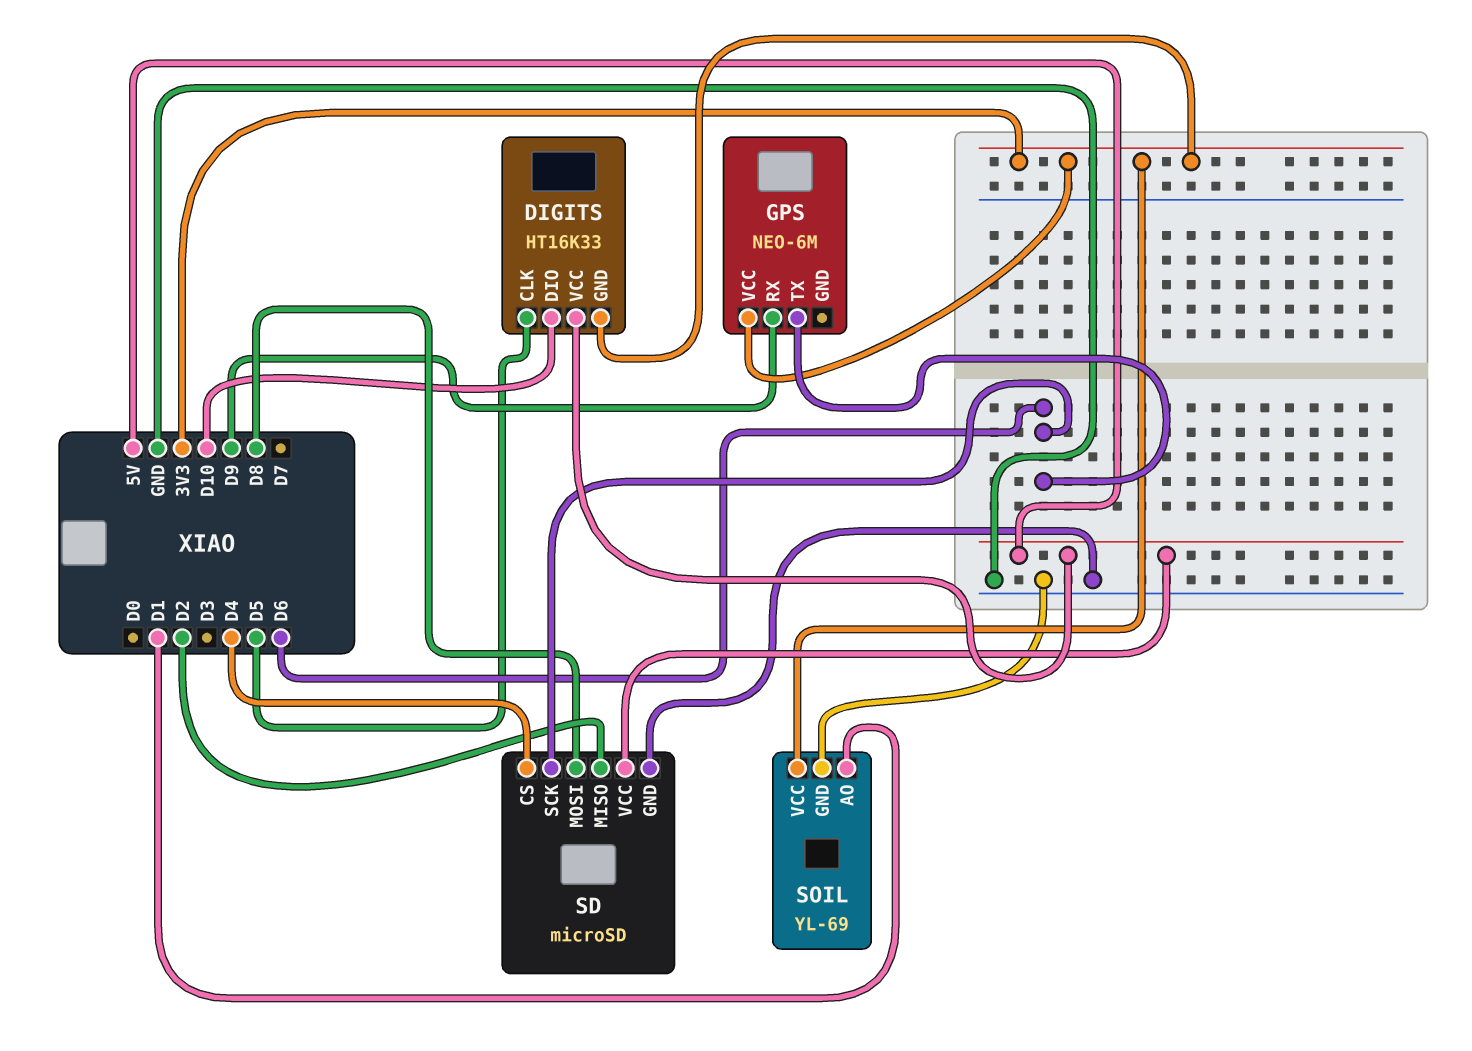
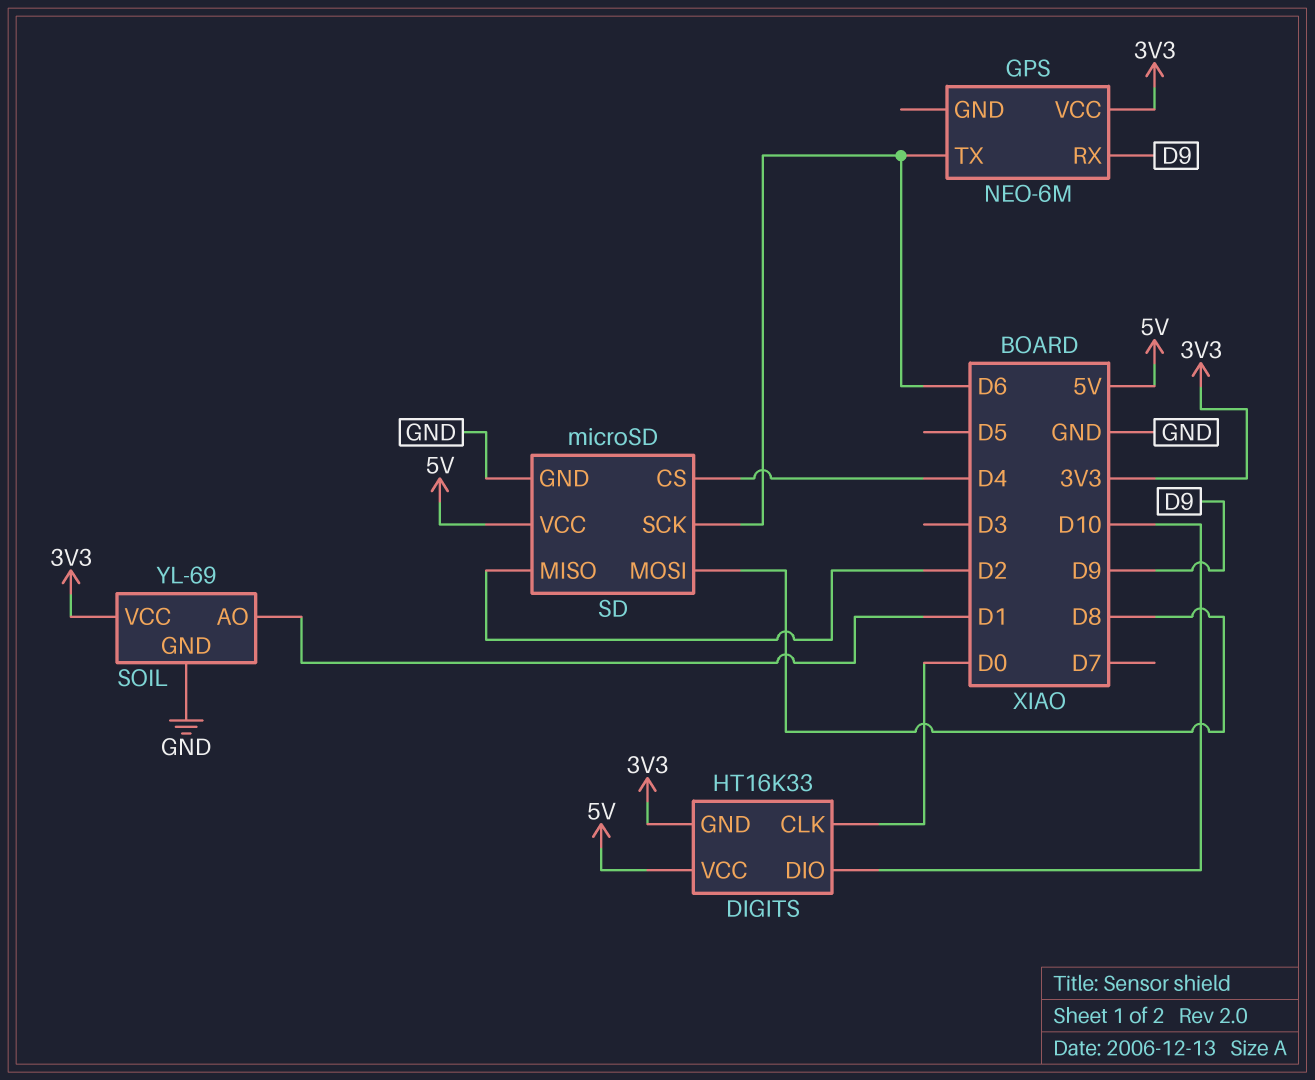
DIGITS pin CLK: D5 -> D0

